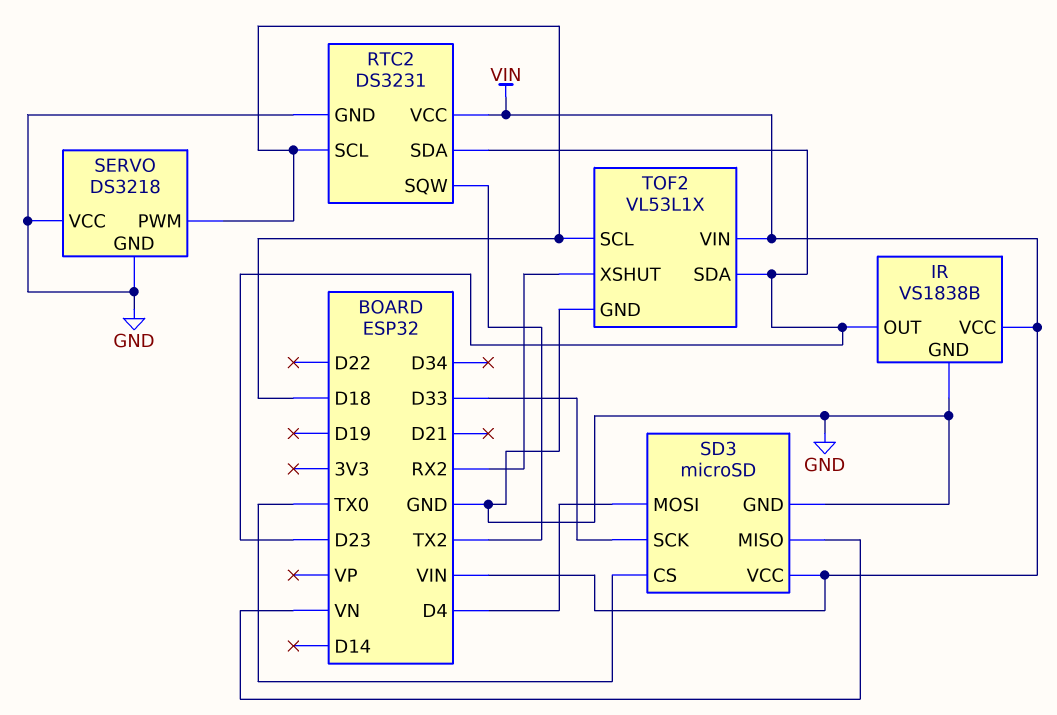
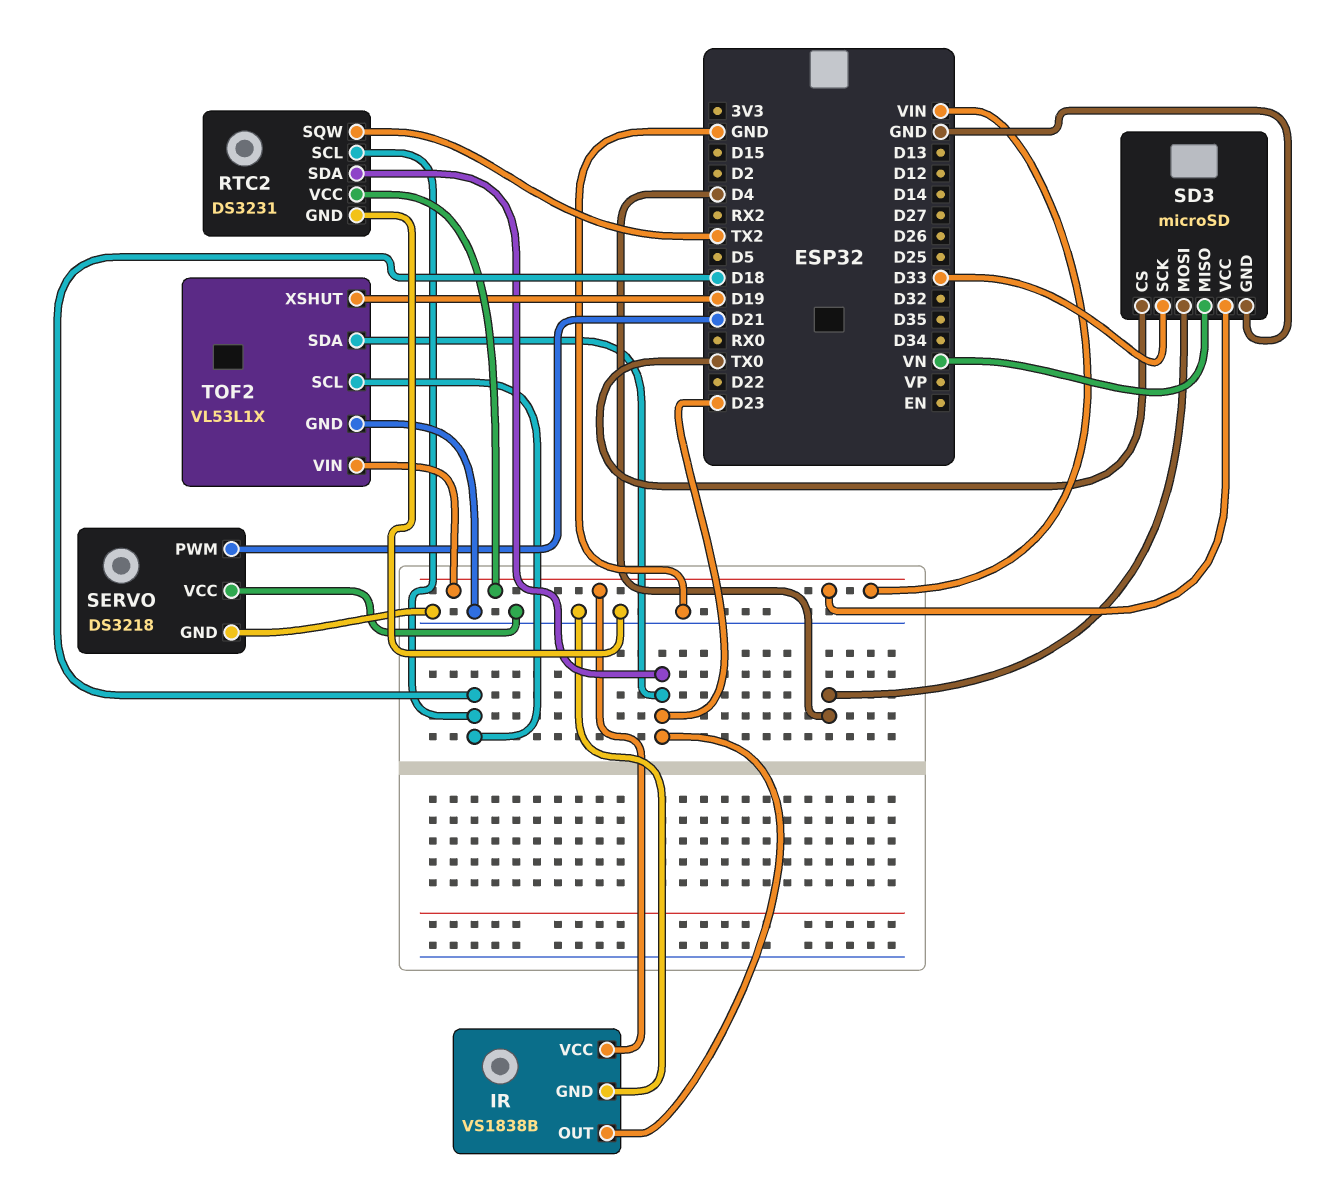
SERVO pin PWM: D18 -> D21
TOF2 pin XSHUT: RX2 -> D19

